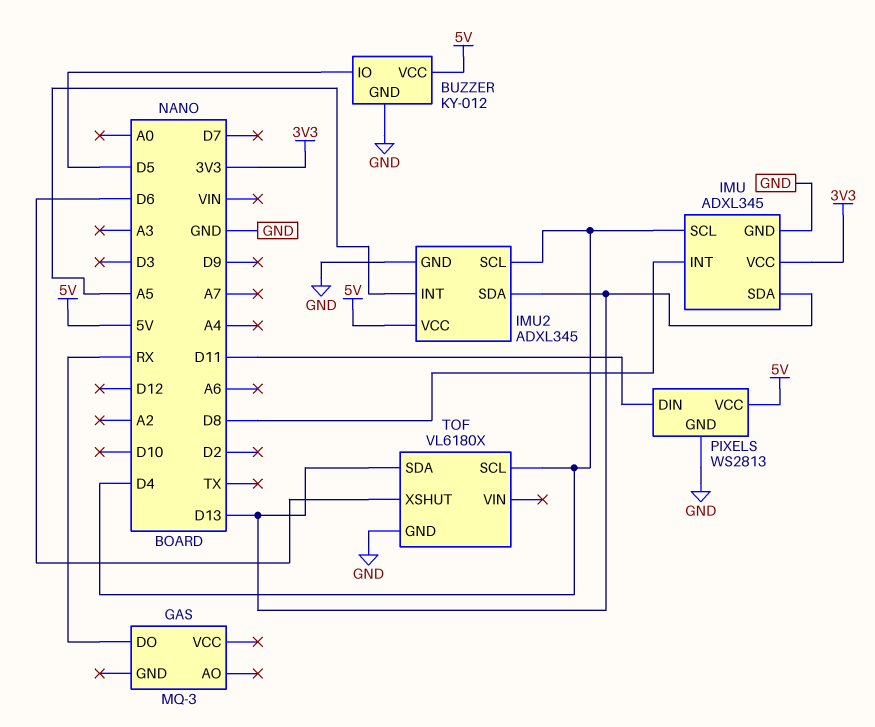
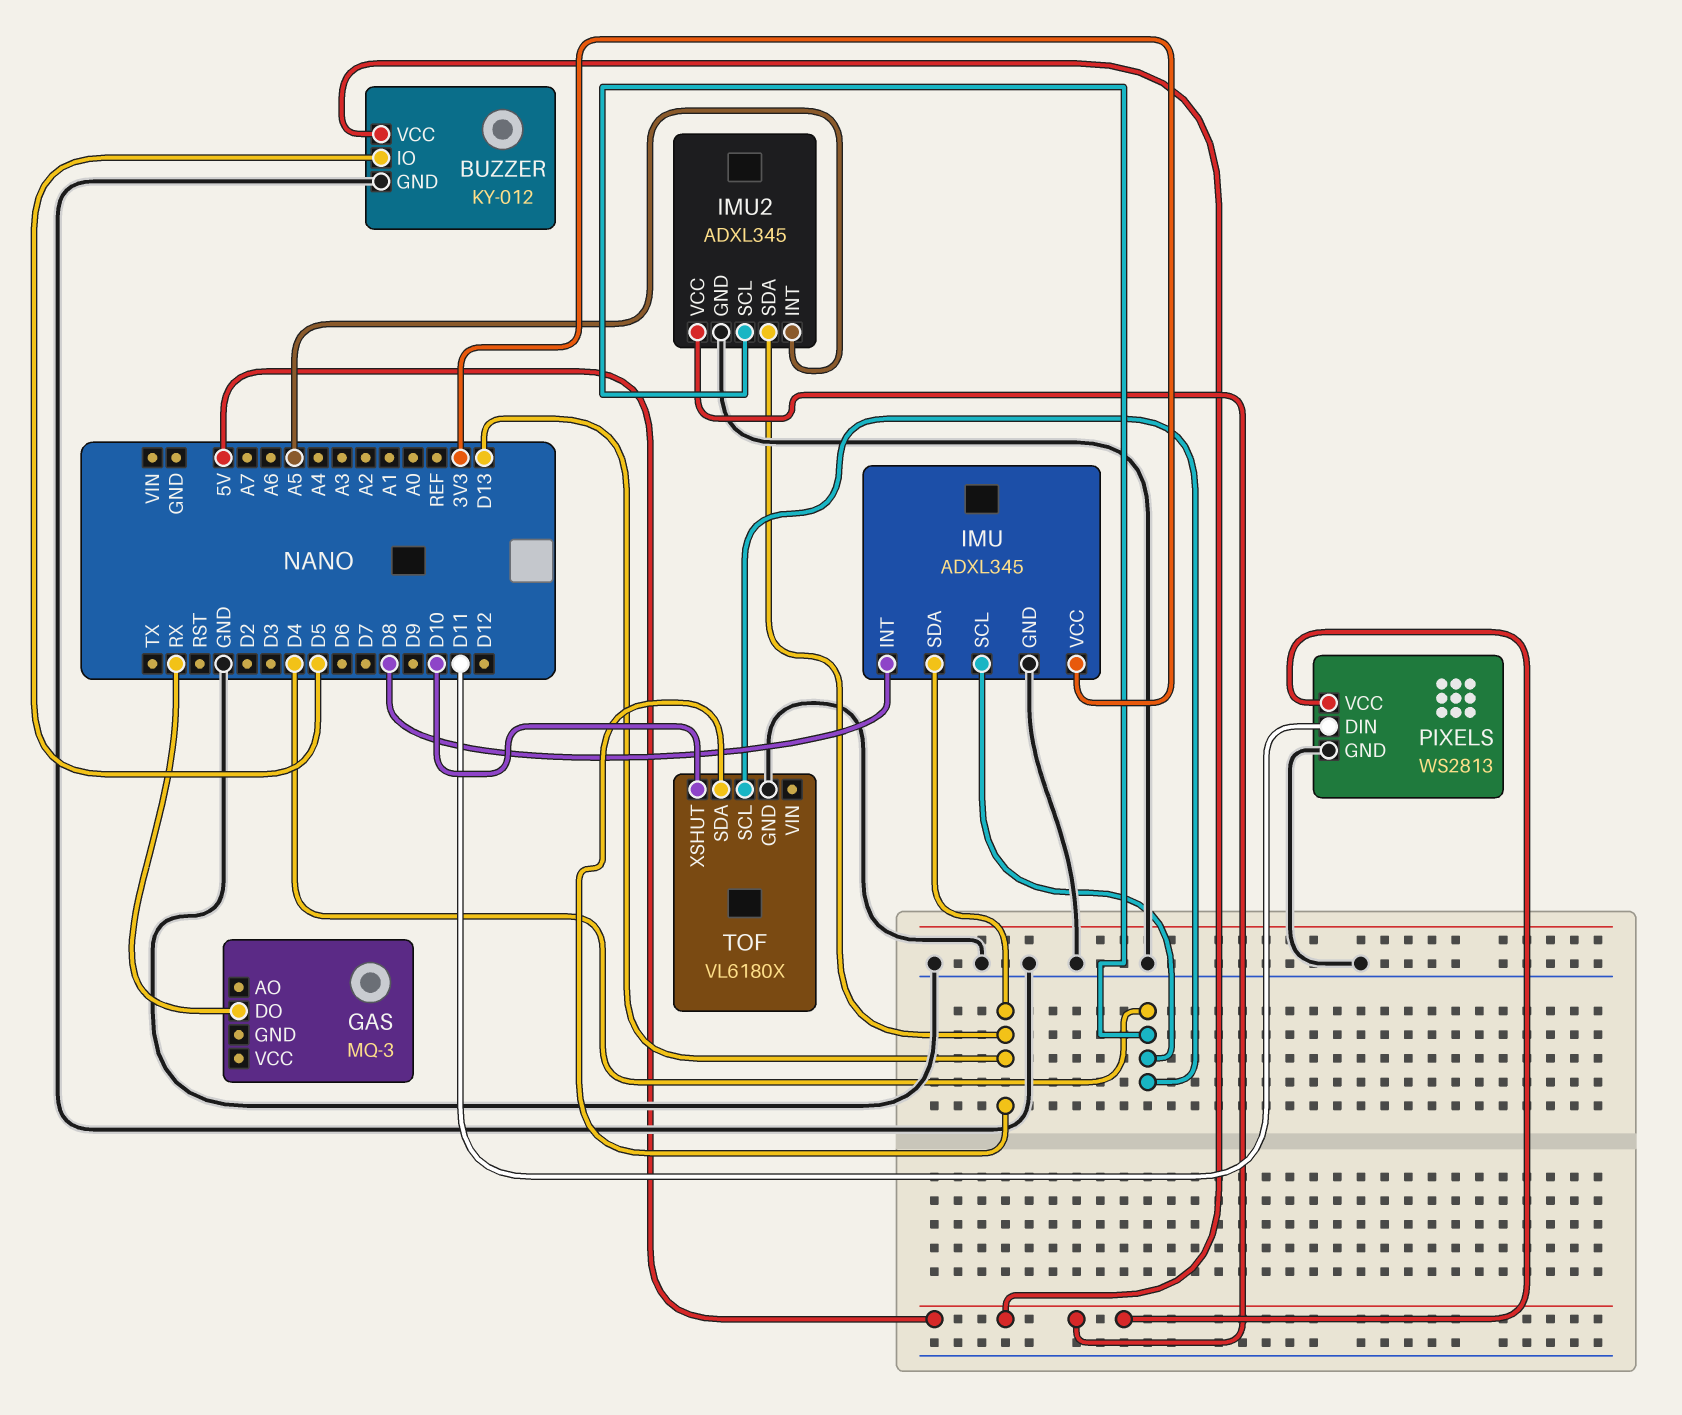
TOF pin XSHUT: D6 -> D10

